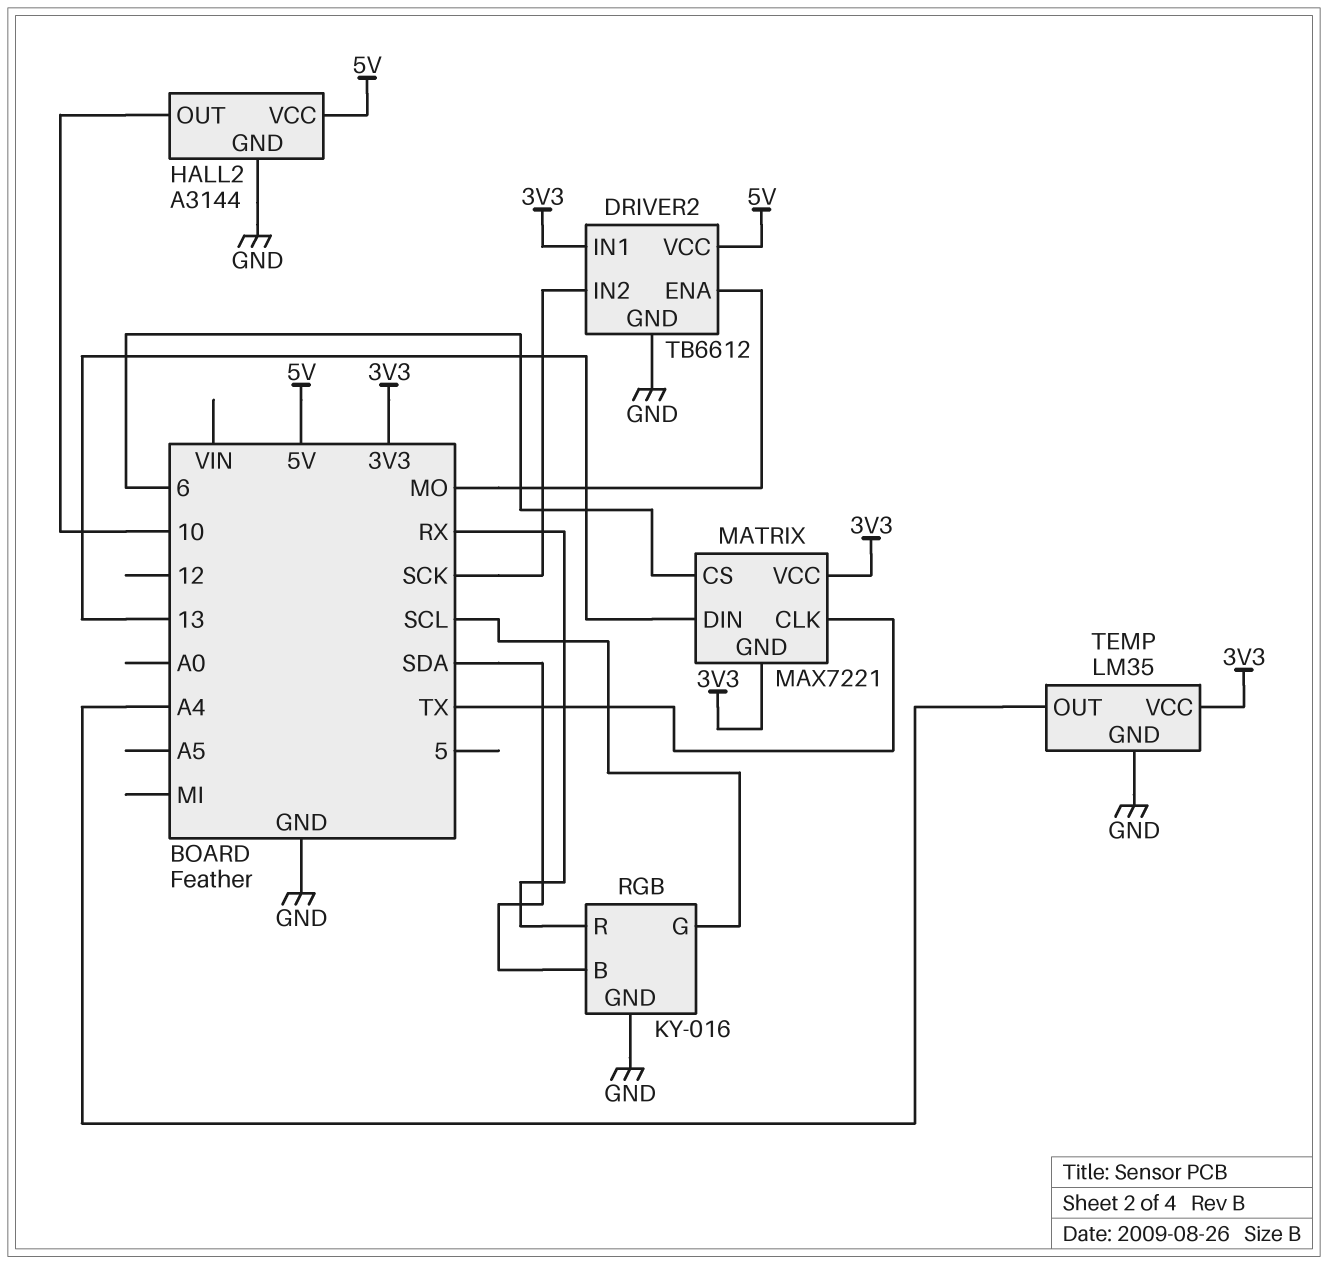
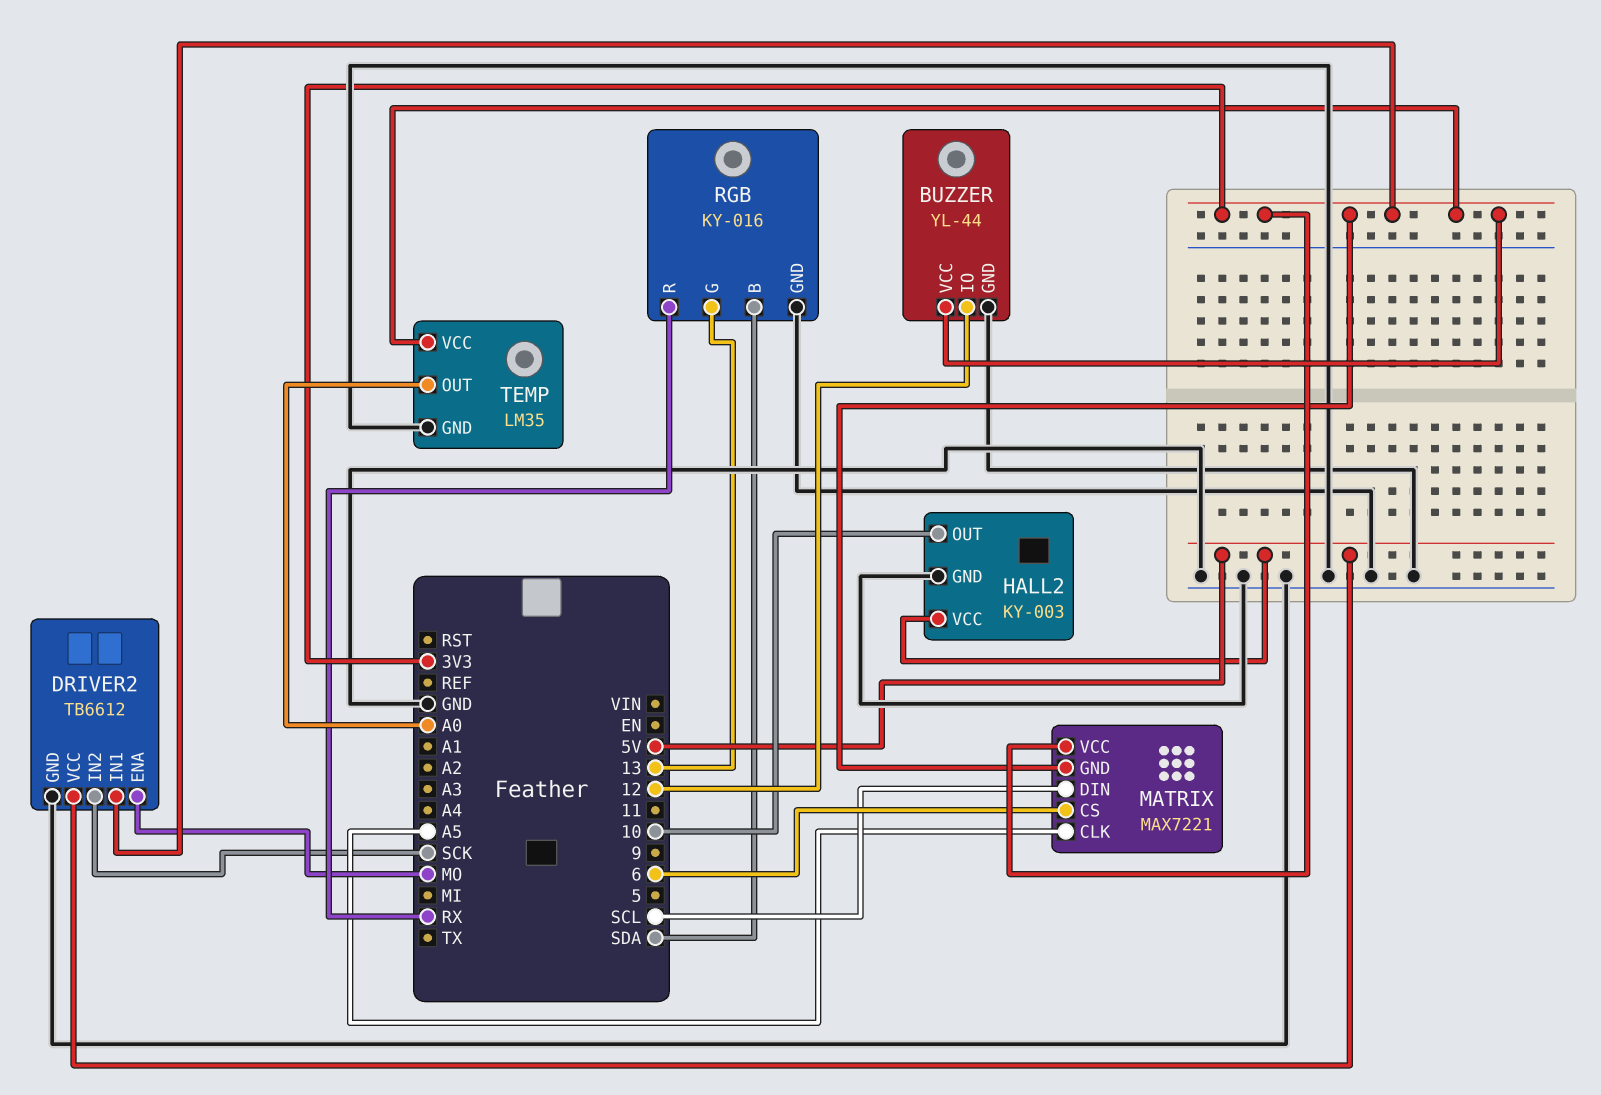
BUZZER: none -> YL-44
BUZZER pin GND: none -> GND
BUZZER pin IO: none -> 12
BUZZER pin VCC: none -> 3V3
HALL2: A3144 -> KY-003
MATRIX pin CLK: TX -> A5
MATRIX pin DIN: 13 -> SCL
RGB pin G: SCL -> 13
TEMP pin OUT: A4 -> A0

